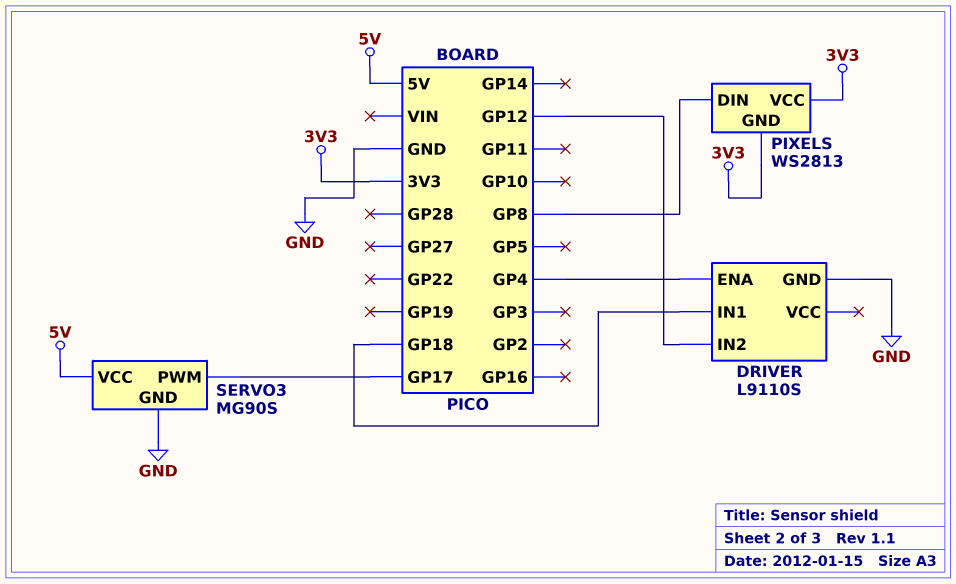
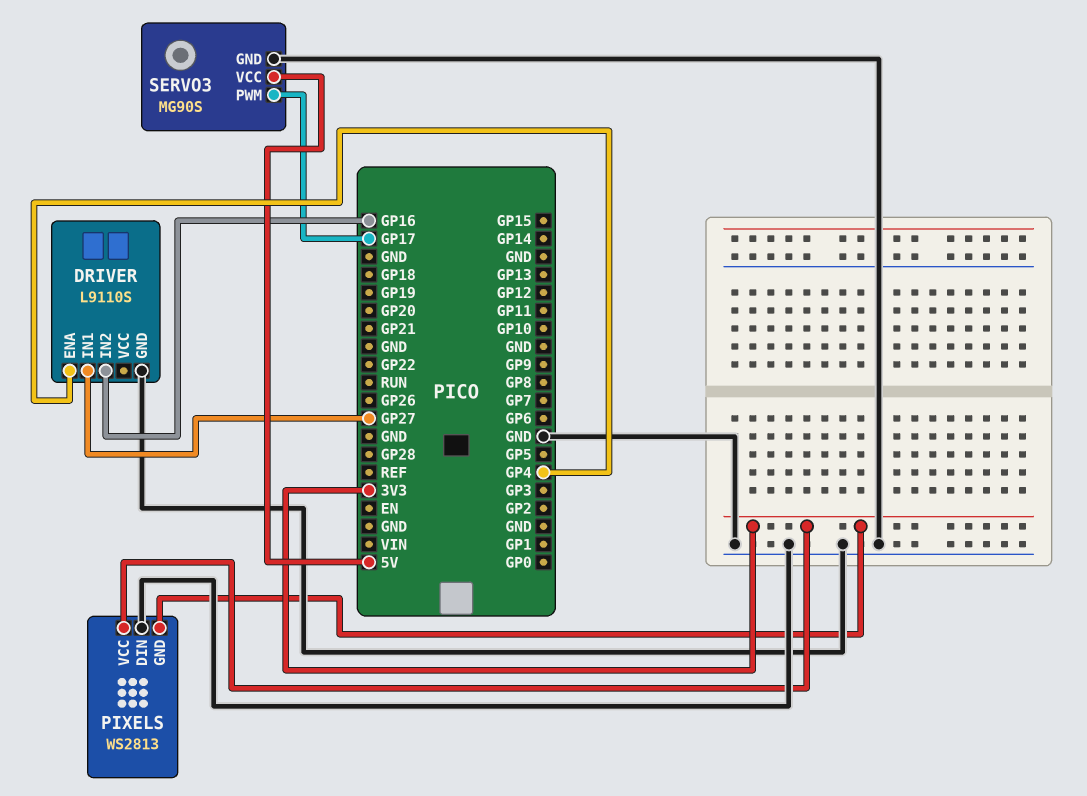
DRIVER pin IN1: GP18 -> GP27
DRIVER pin IN2: GP12 -> GP16
PIXELS pin DIN: GP8 -> GND

